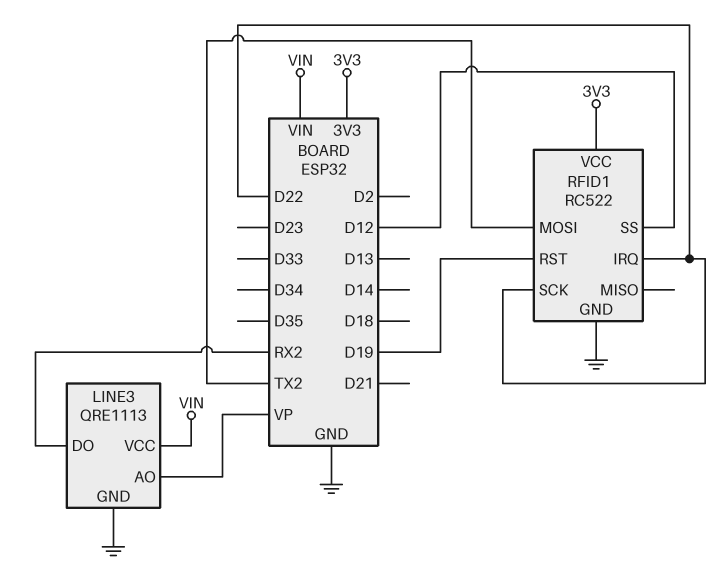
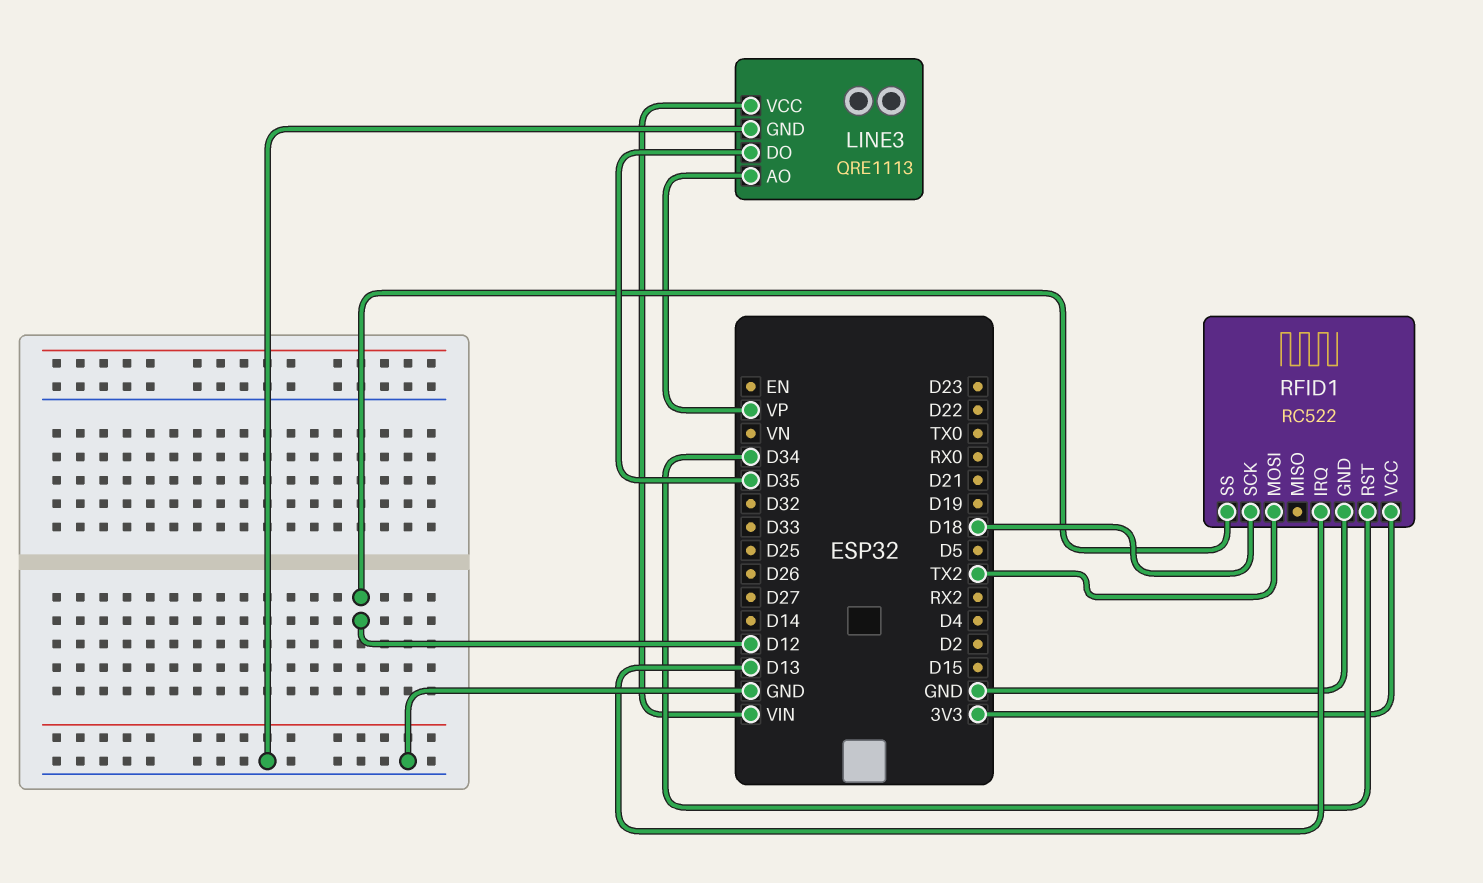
LINE3 pin DO: RX2 -> D35
RFID1 pin IRQ: D22 -> D13
RFID1 pin RST: D19 -> D34
RFID1 pin SCK: D22 -> D18

